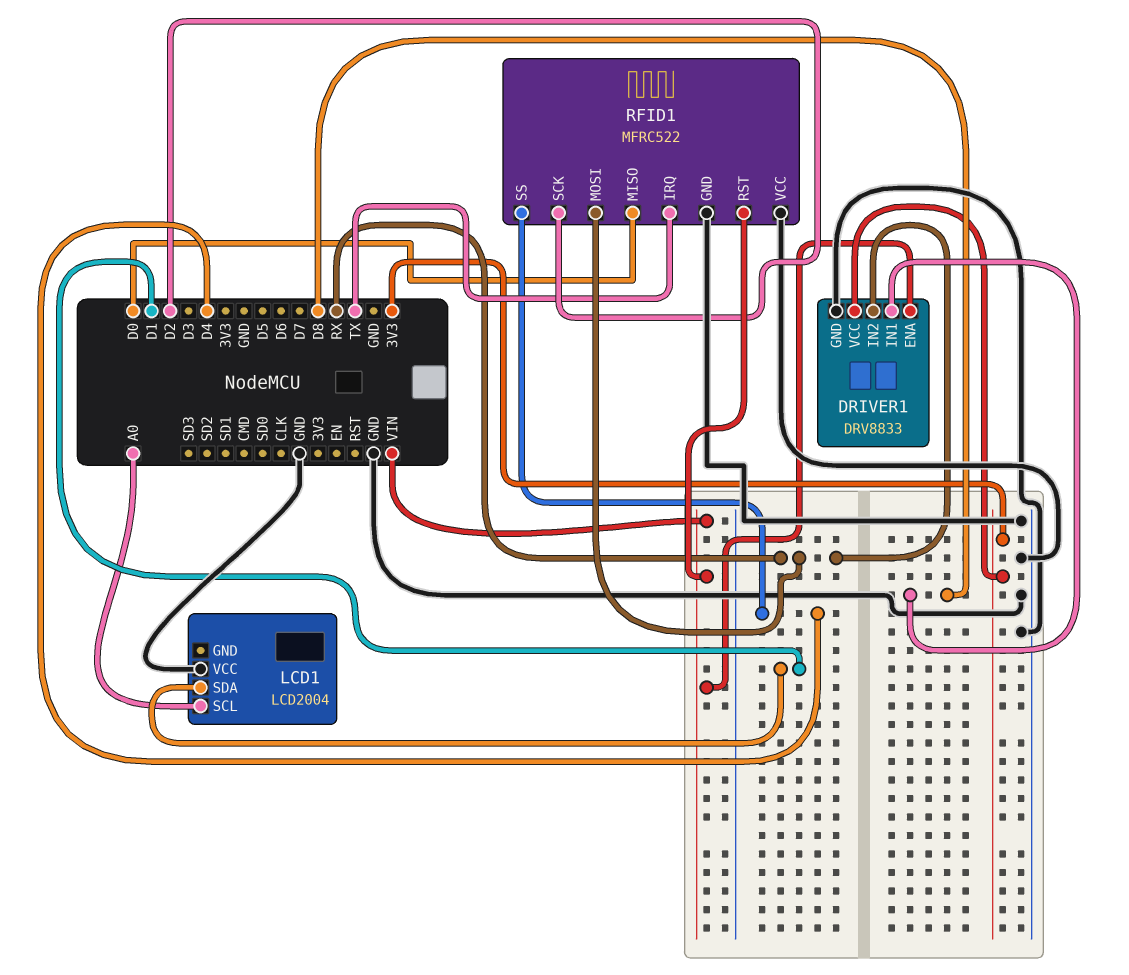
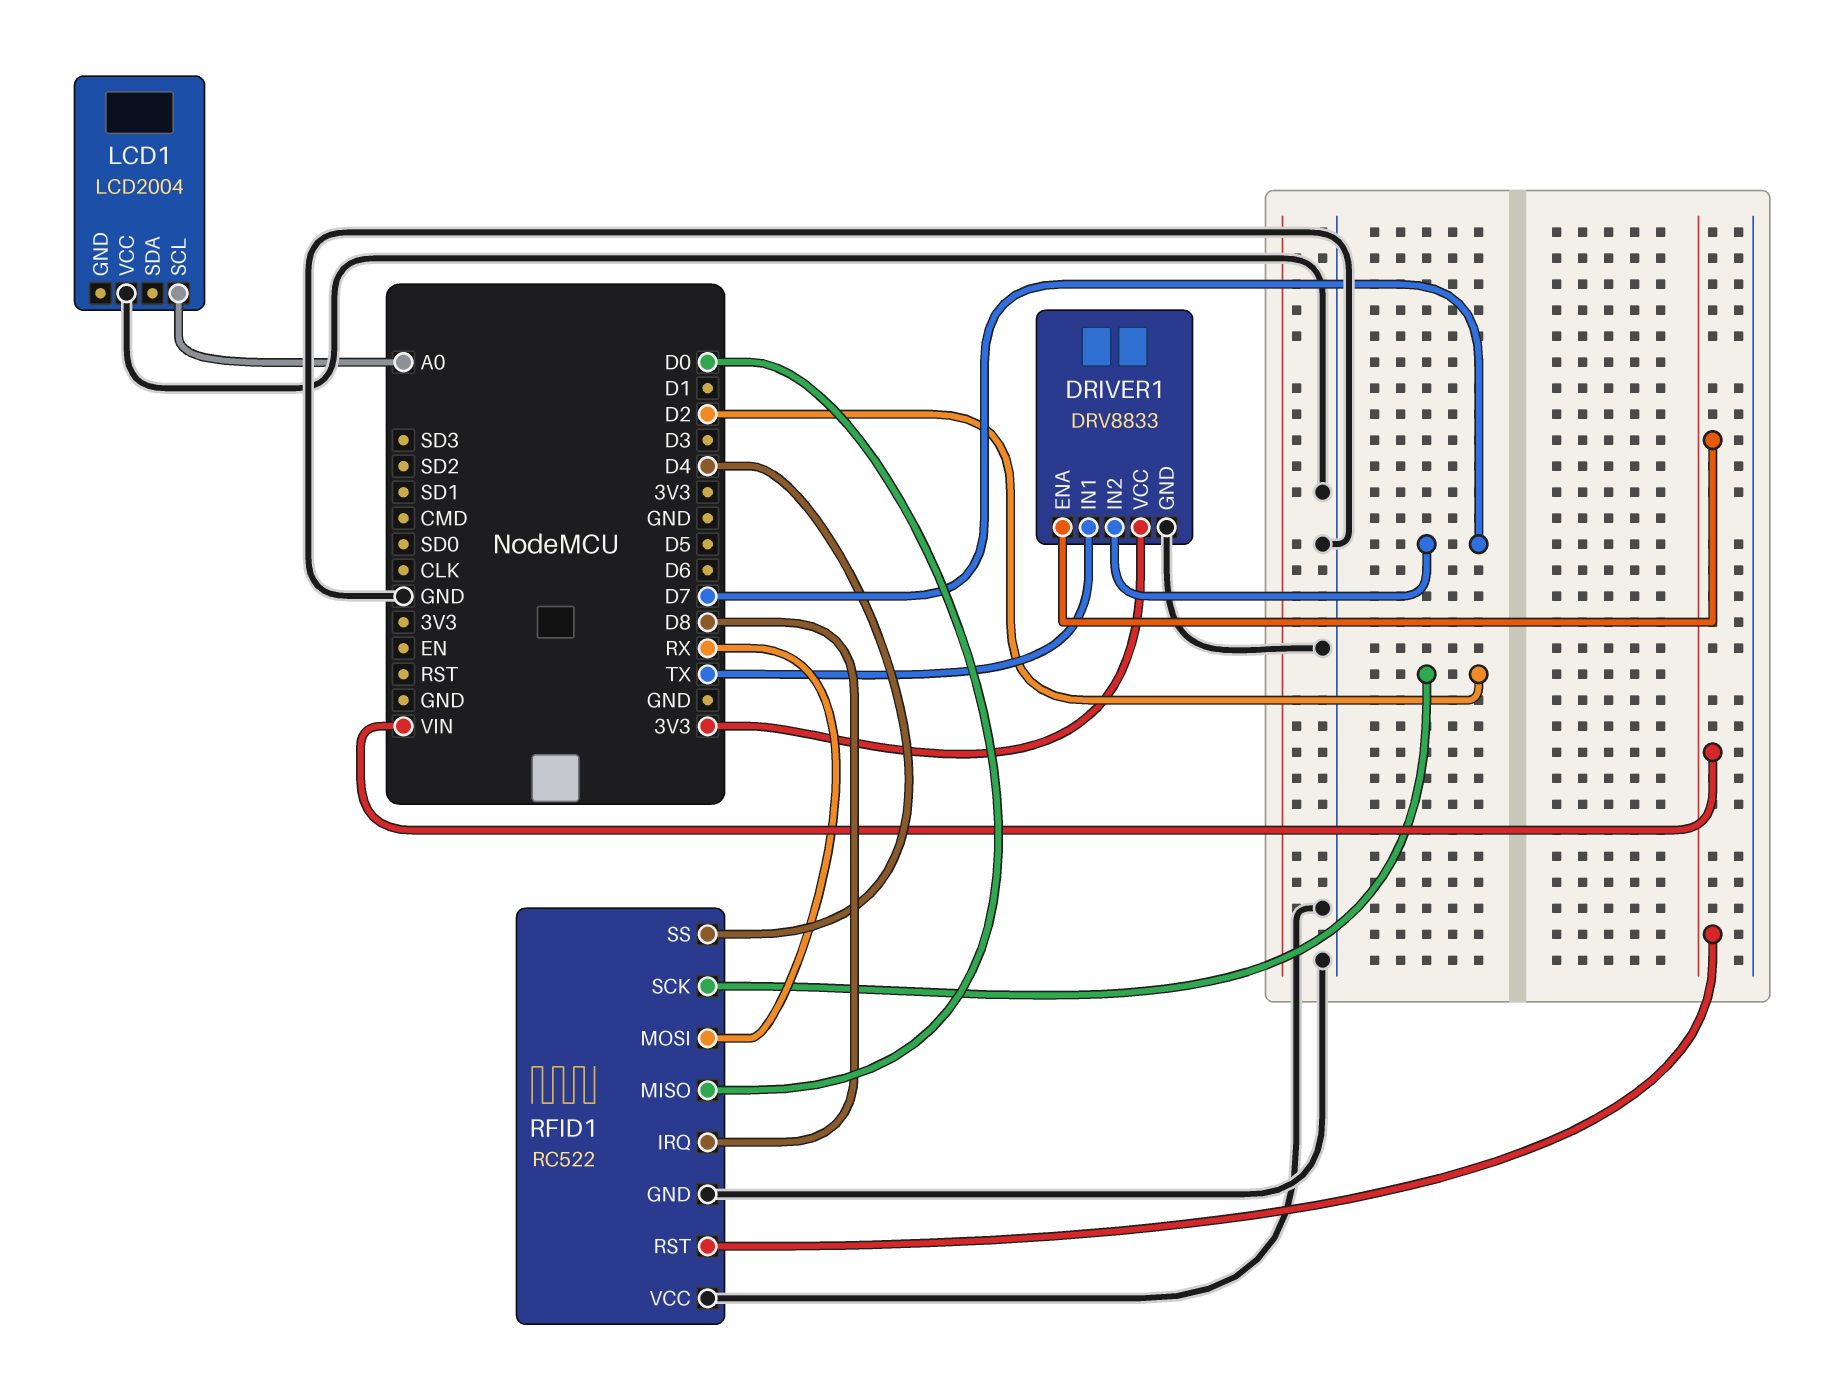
DRIVER1 pin IN1: D8 -> TX
DRIVER1 pin IN2: RX -> D7
LCD1 pin SDA: D1 -> none
RFID1: MFRC522 -> RC522
RFID1 pin IRQ: TX -> D8

